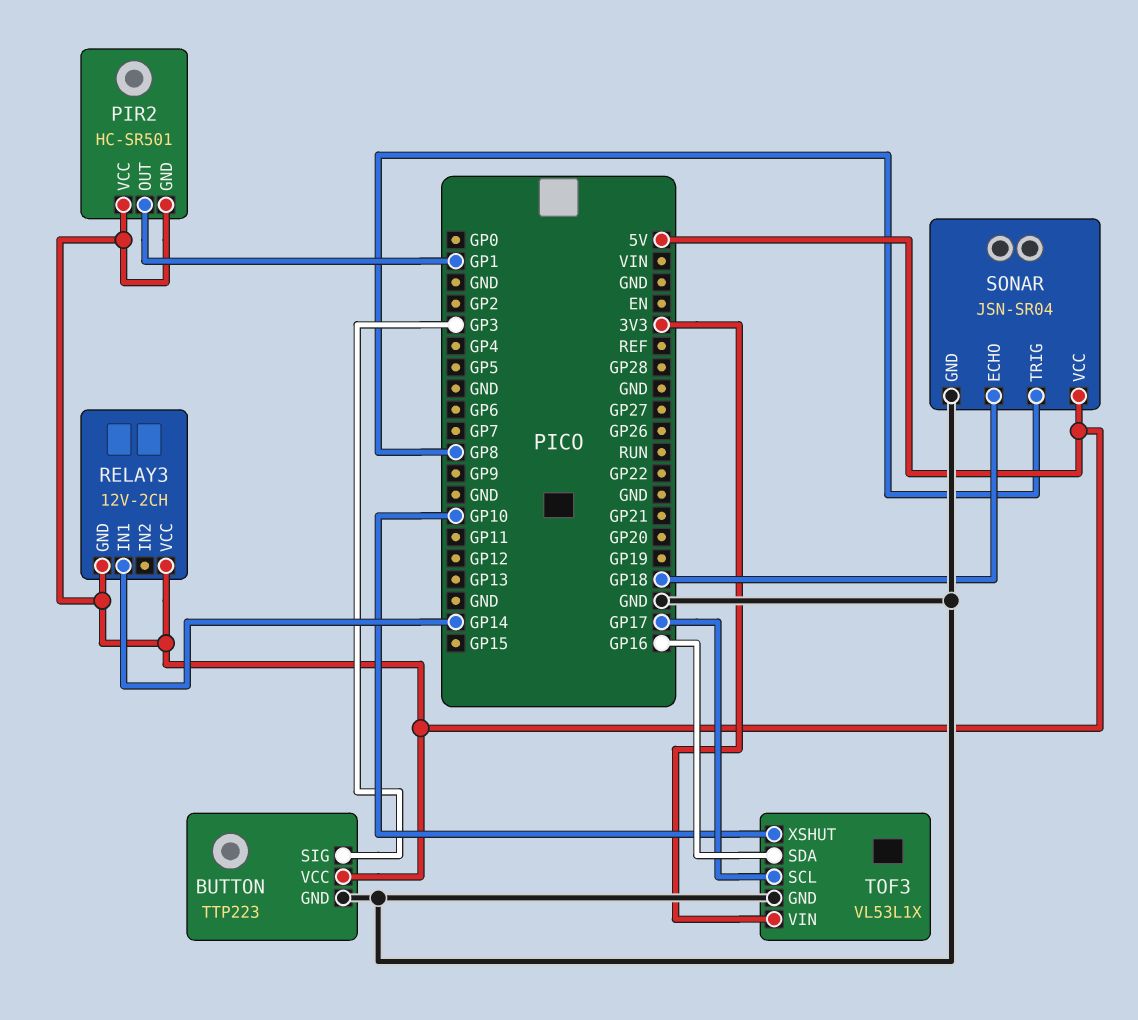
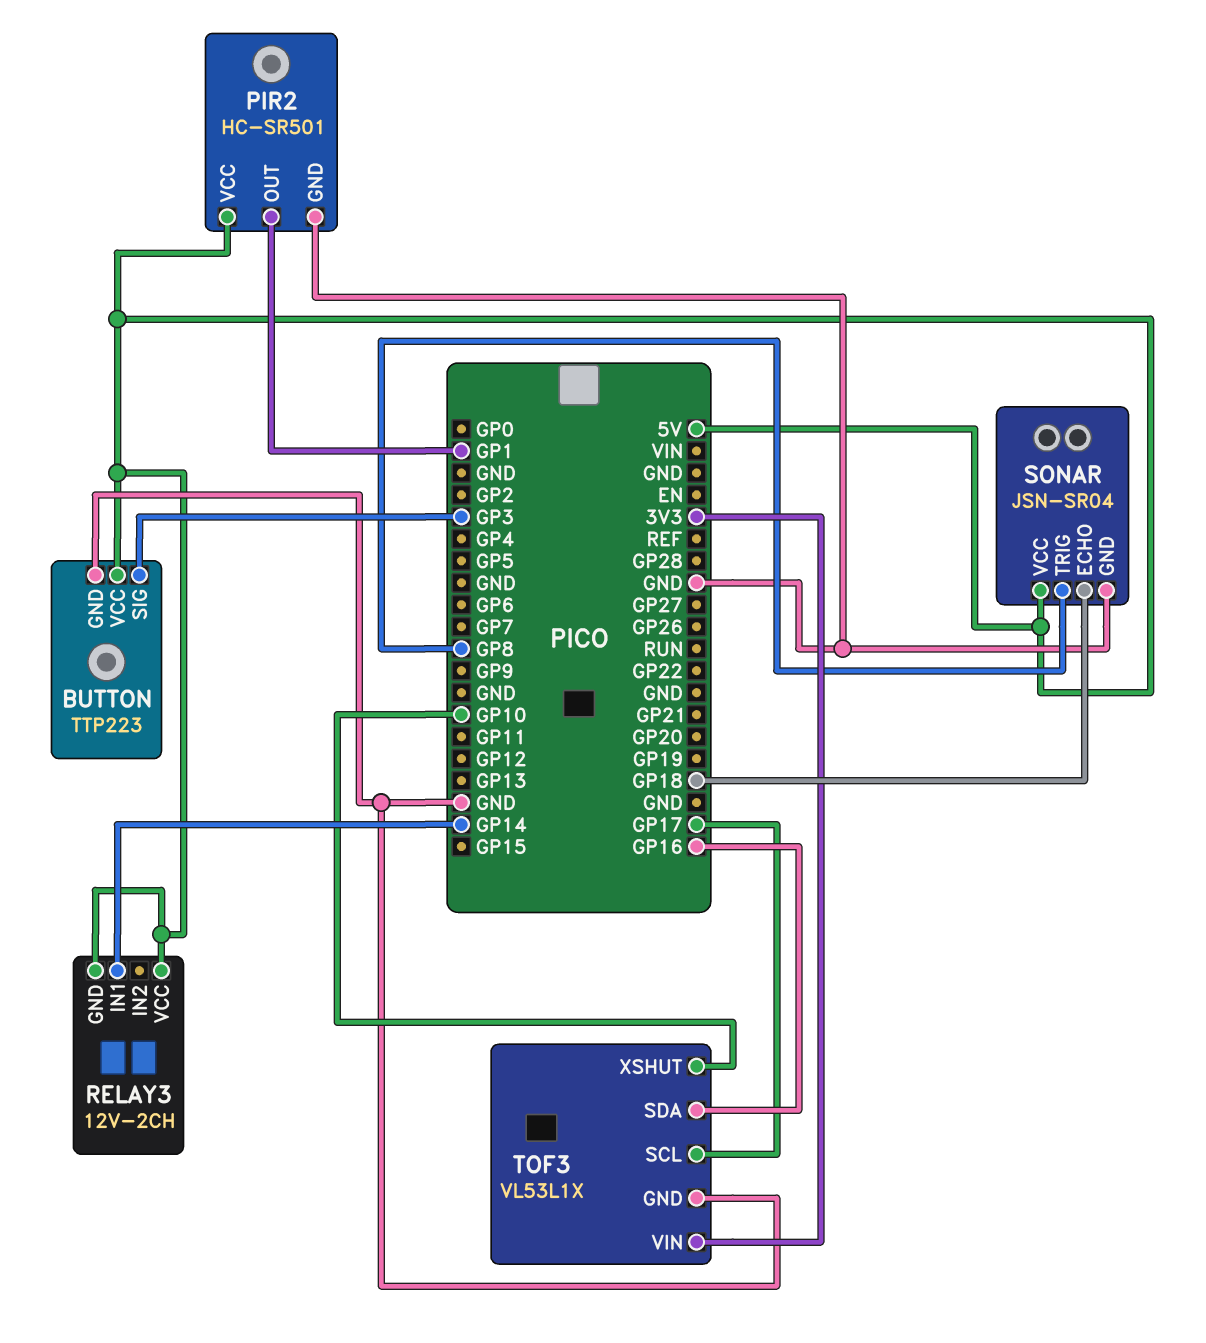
PIR2 pin GND: 5V -> GND

